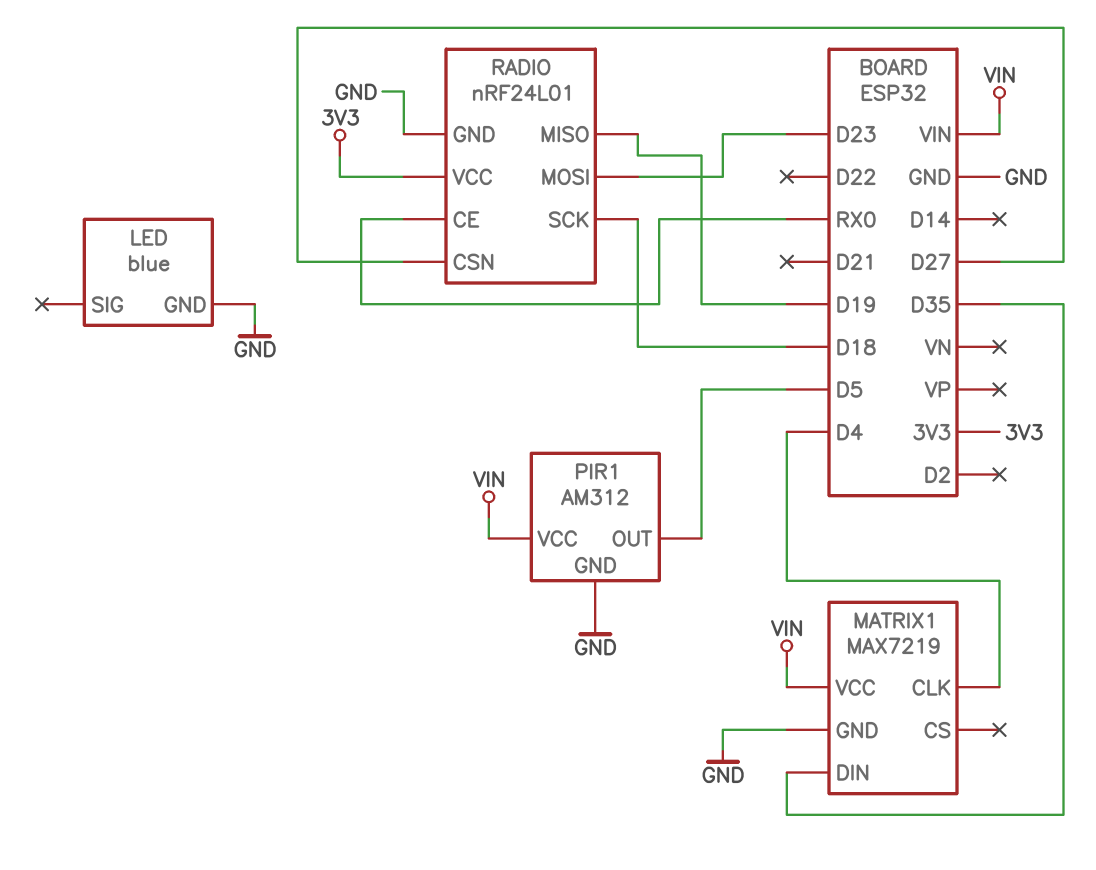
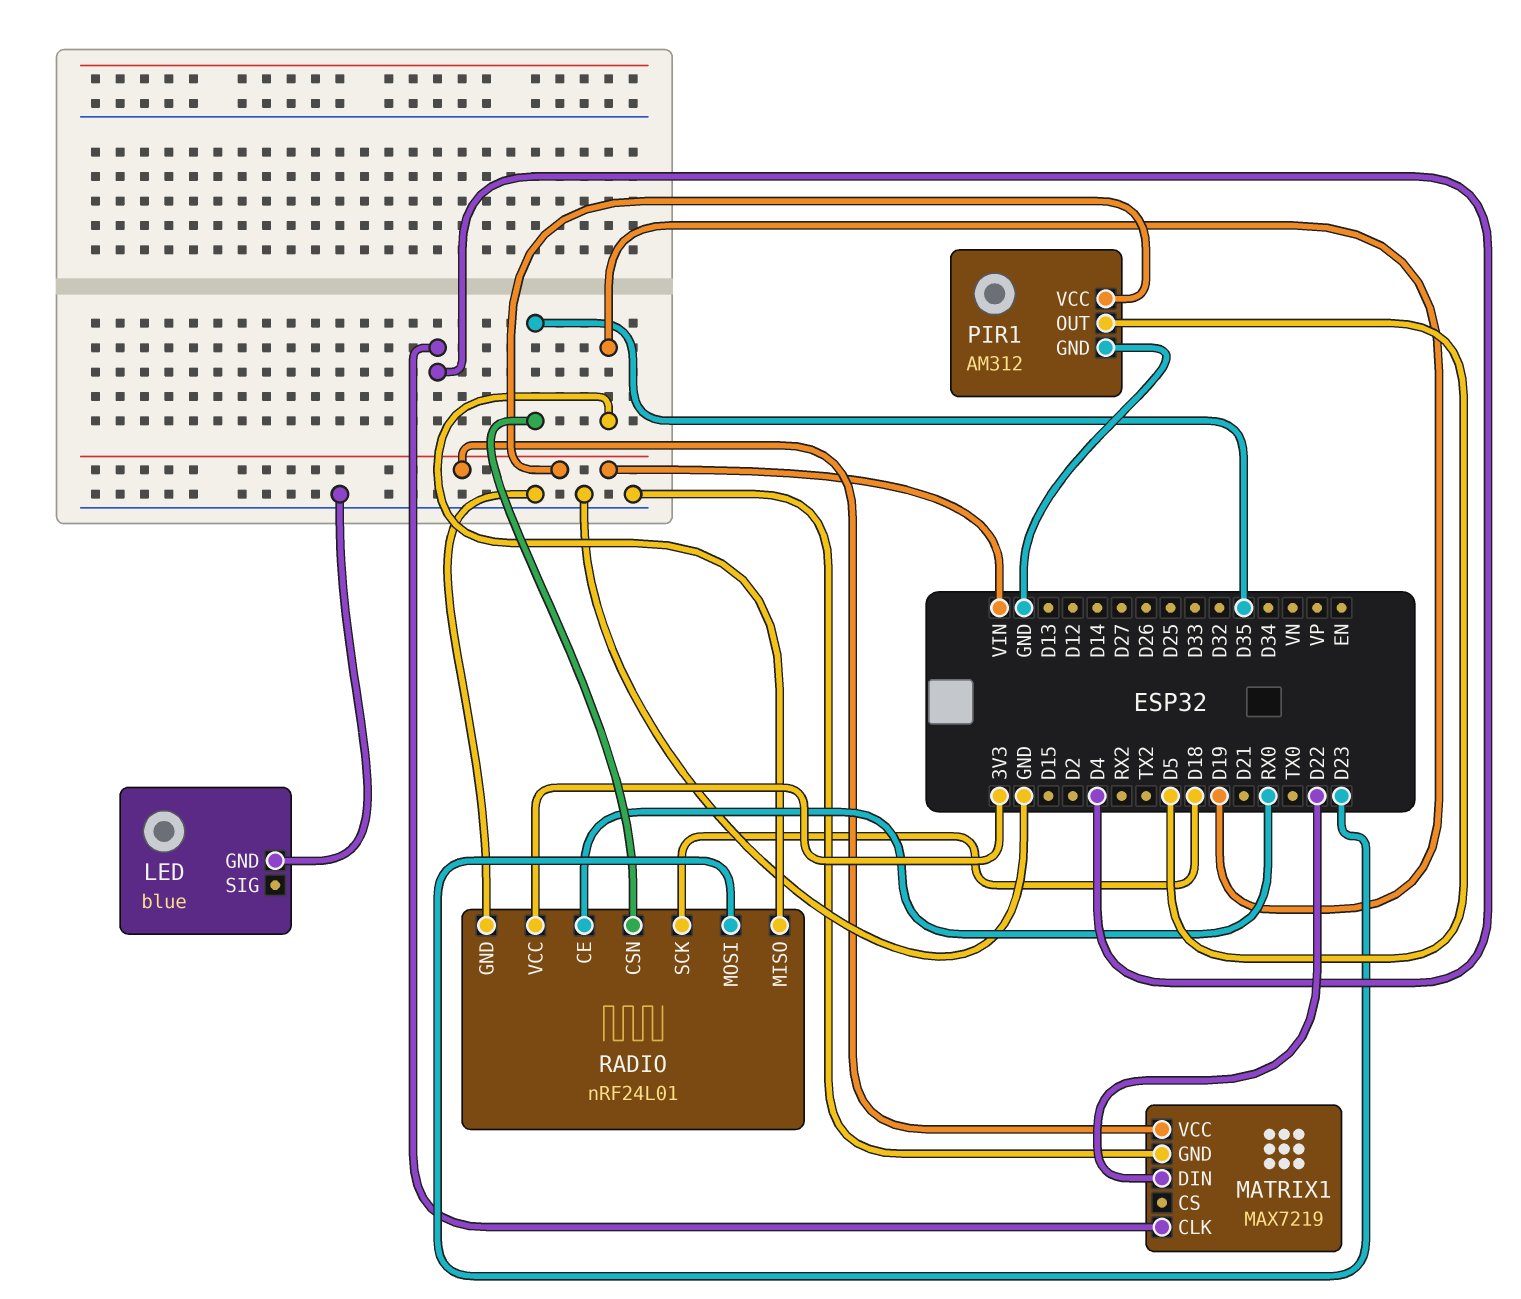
MATRIX1 pin DIN: D35 -> D22
RADIO pin CSN: D27 -> D35

